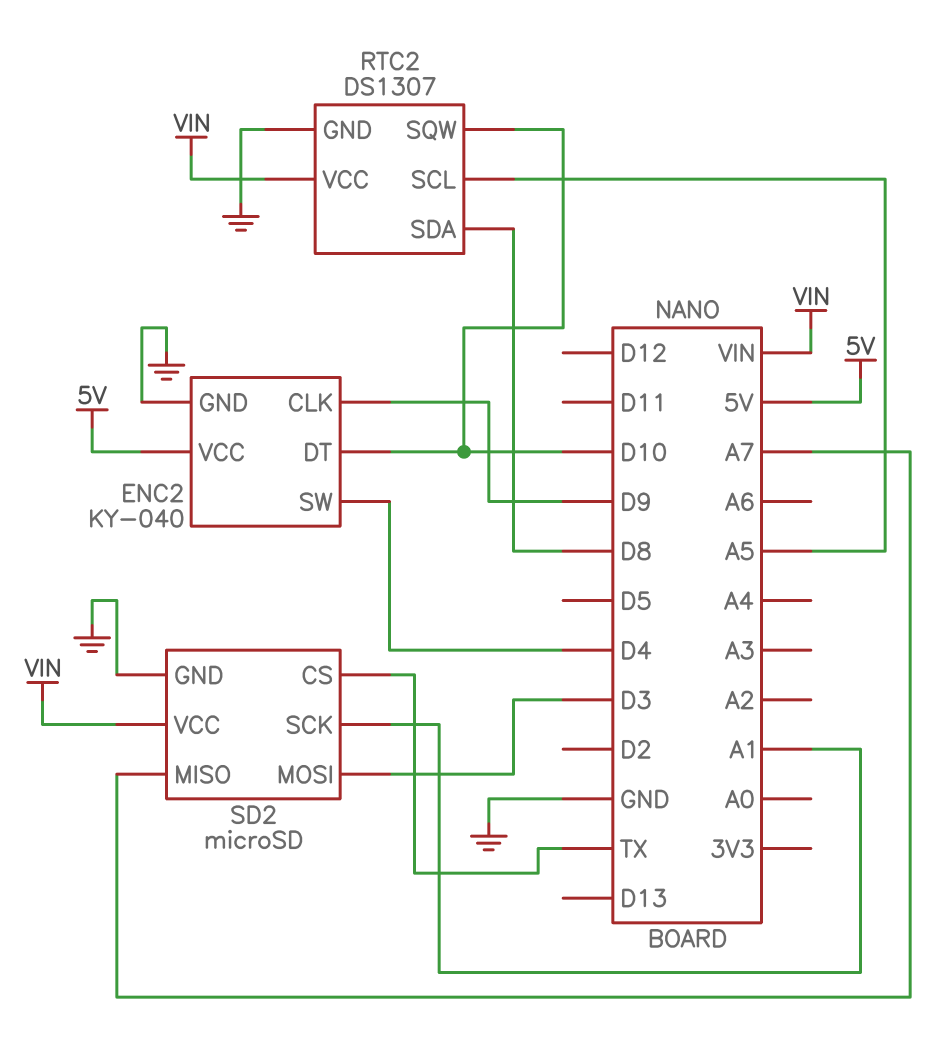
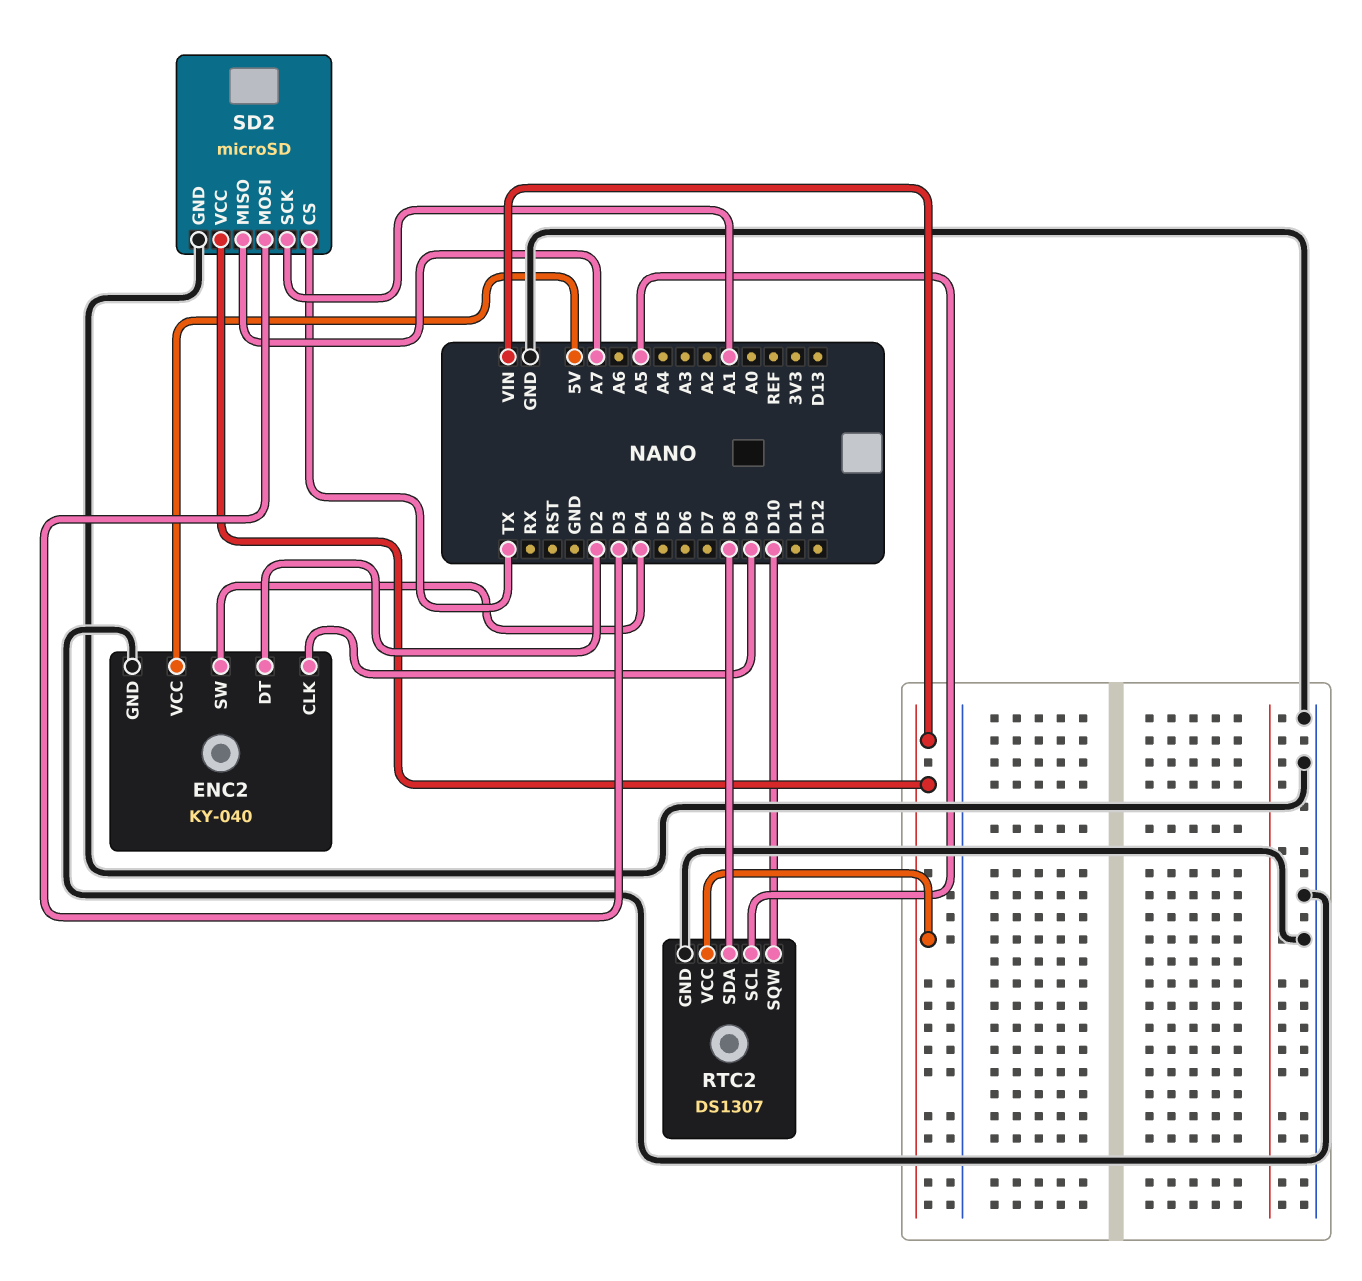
ENC2 pin DT: D10 -> D2

